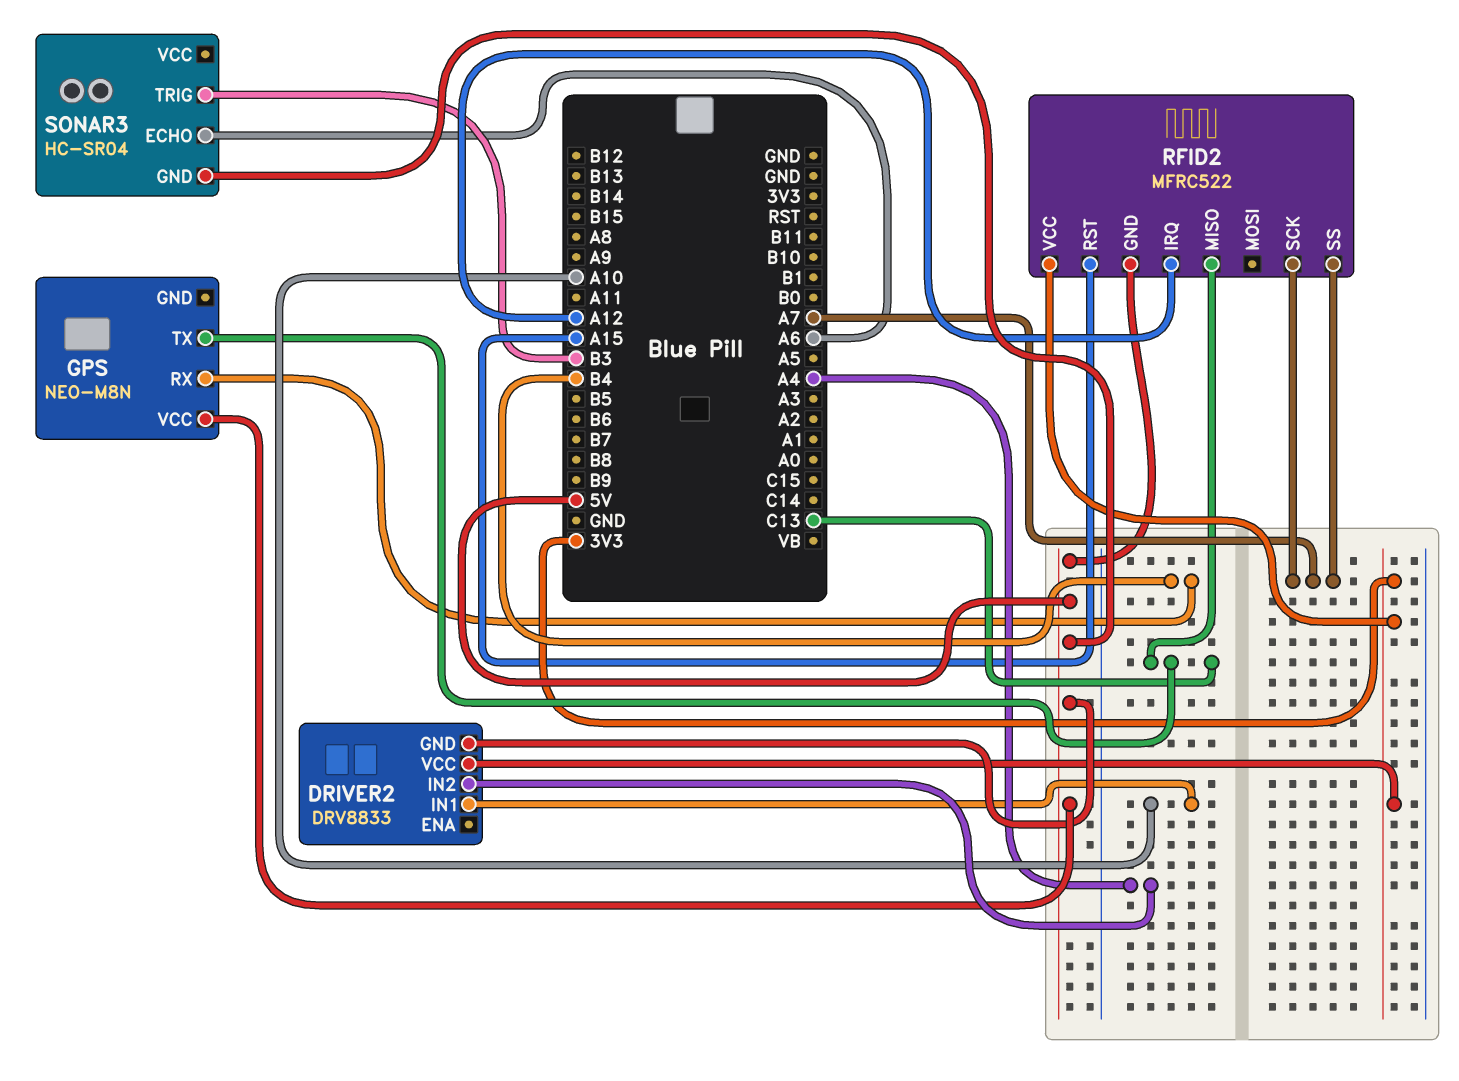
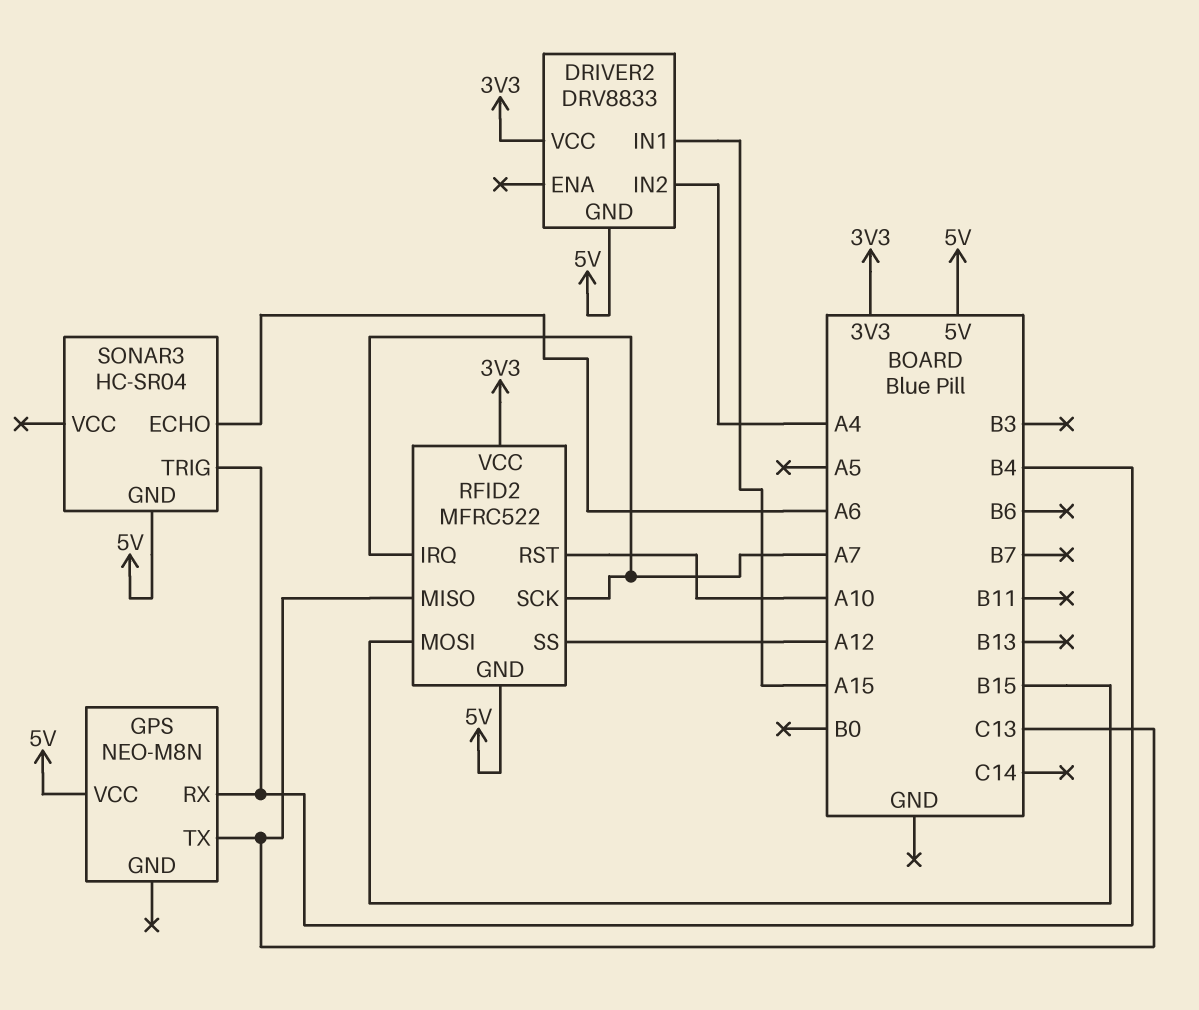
DRIVER2 pin IN1: A10 -> A15
RFID2 pin IRQ: A12 -> A7
RFID2 pin MOSI: none -> B15
RFID2 pin RST: A15 -> A10
RFID2 pin SS: A7 -> A12
SONAR3 pin TRIG: B3 -> B4

